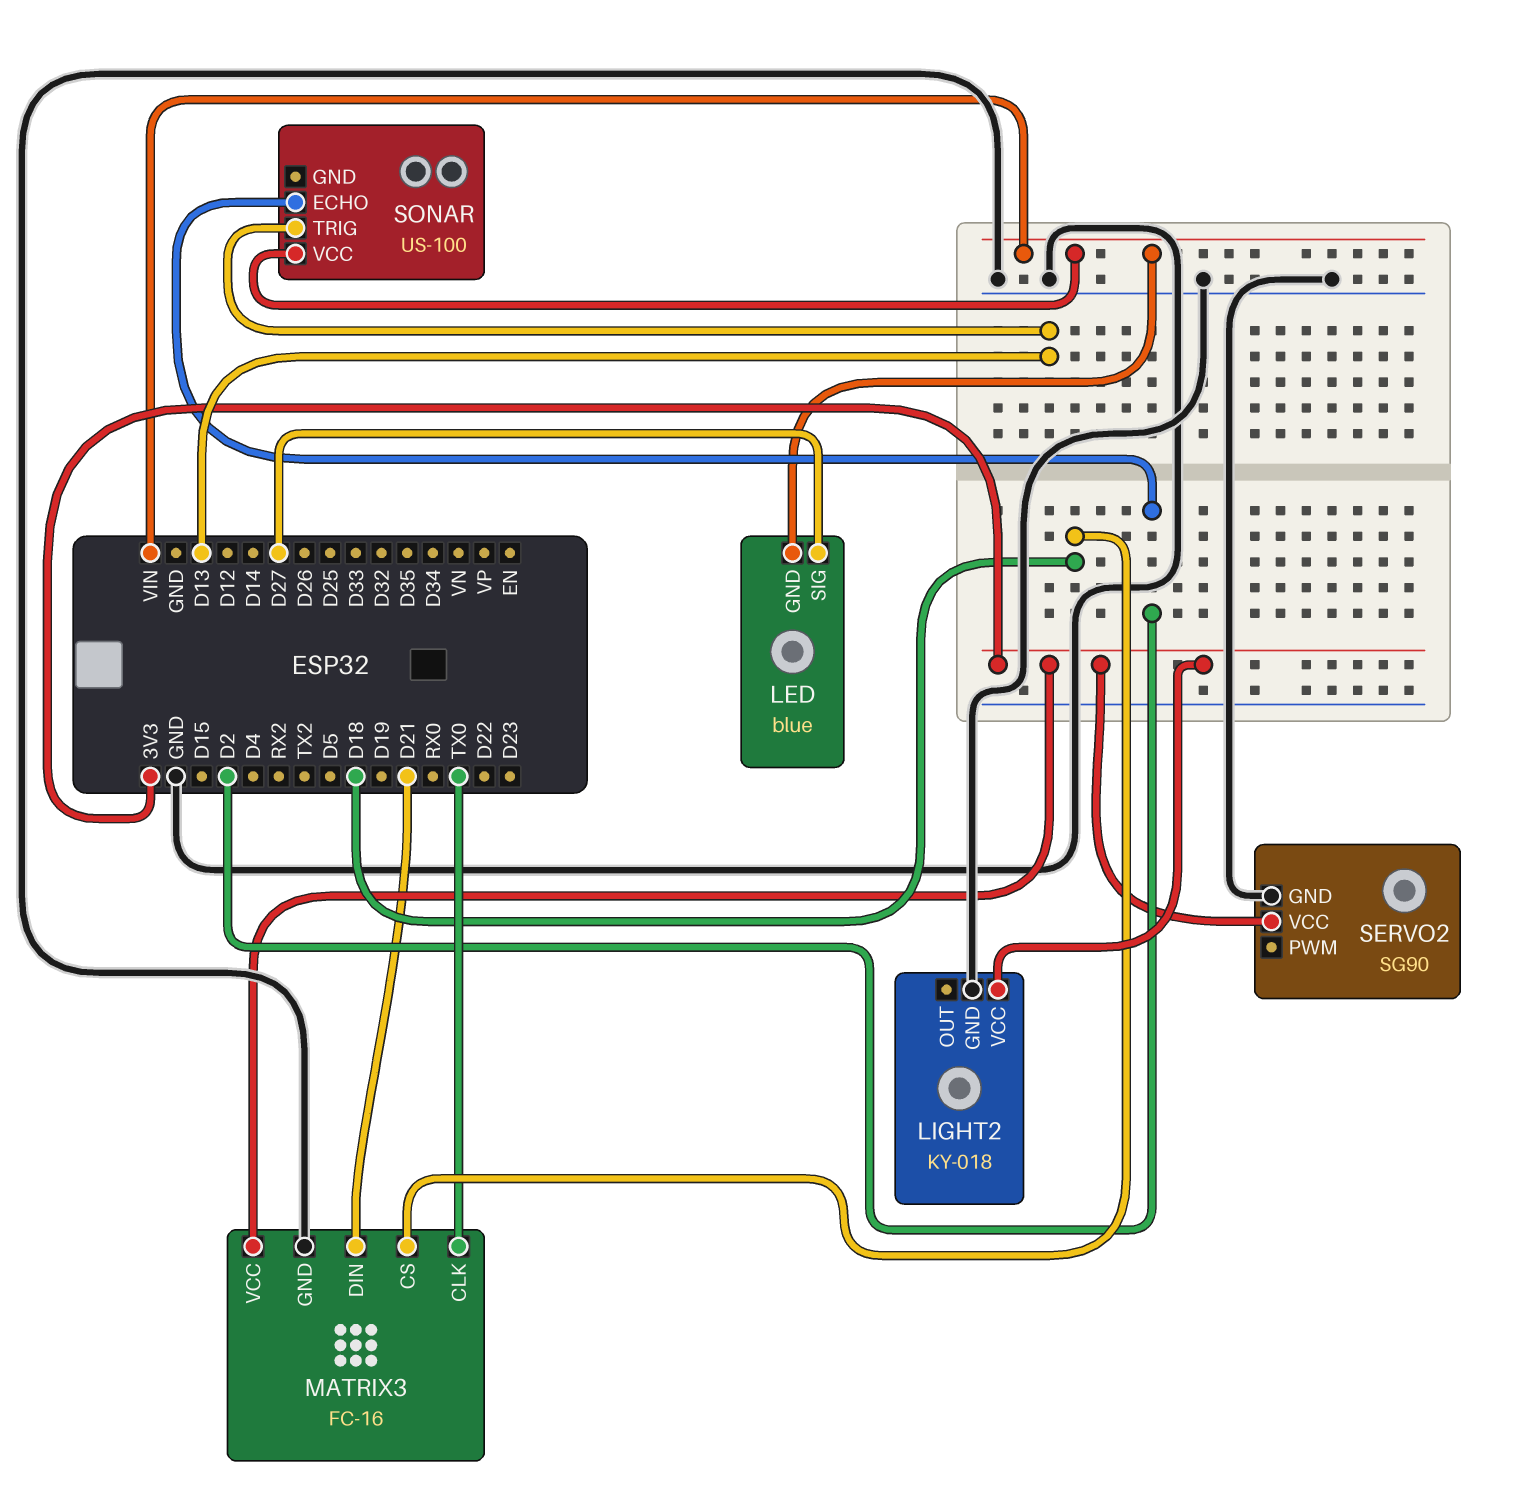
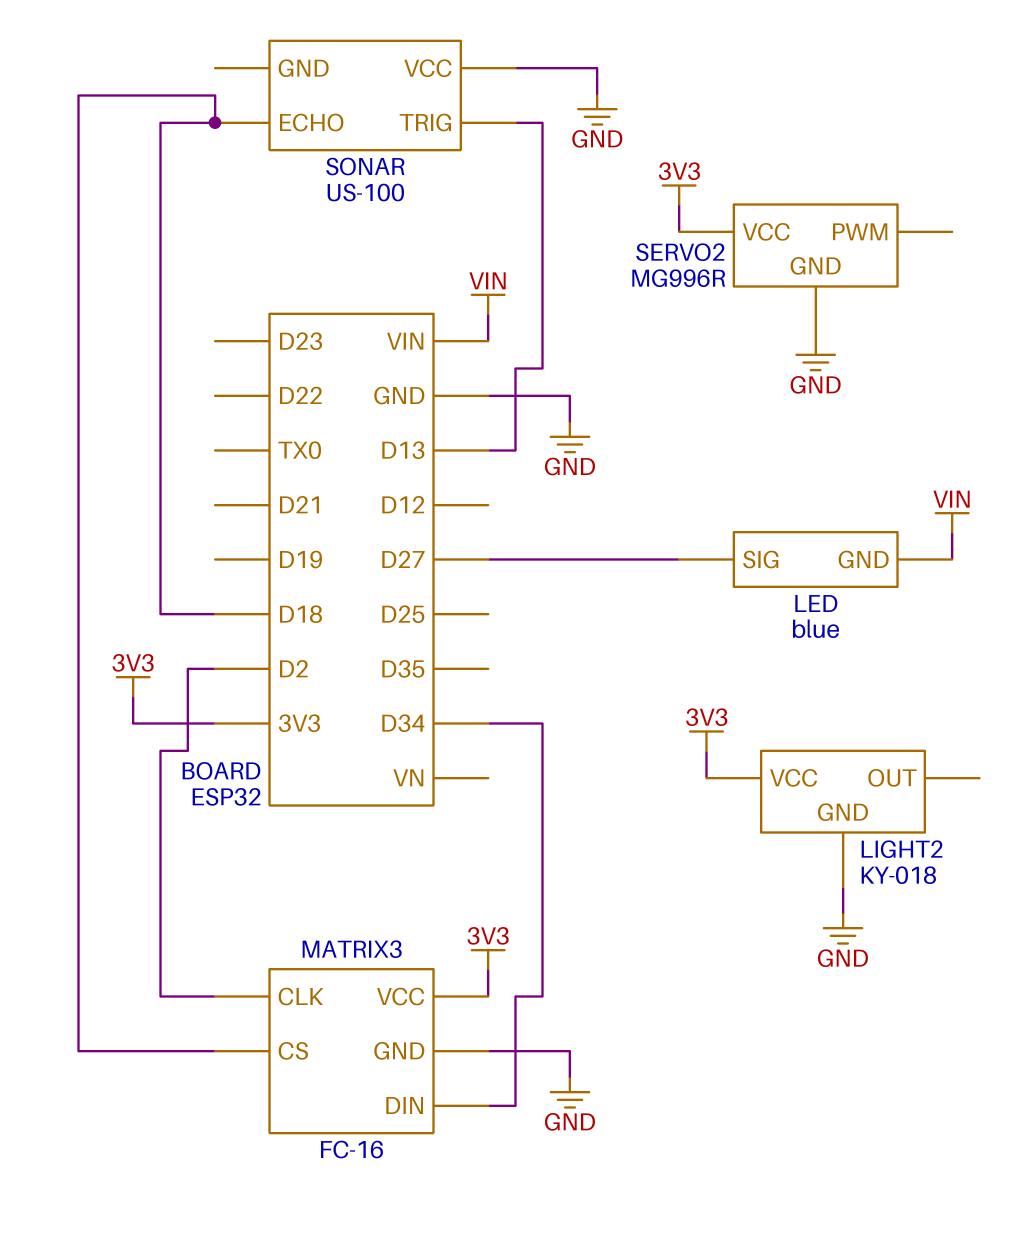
MATRIX3 pin CLK: TX0 -> D2
MATRIX3 pin DIN: D21 -> D34
SERVO2: SG90 -> MG996R
SONAR pin ECHO: D2 -> D18
SONAR pin VCC: VIN -> GND

